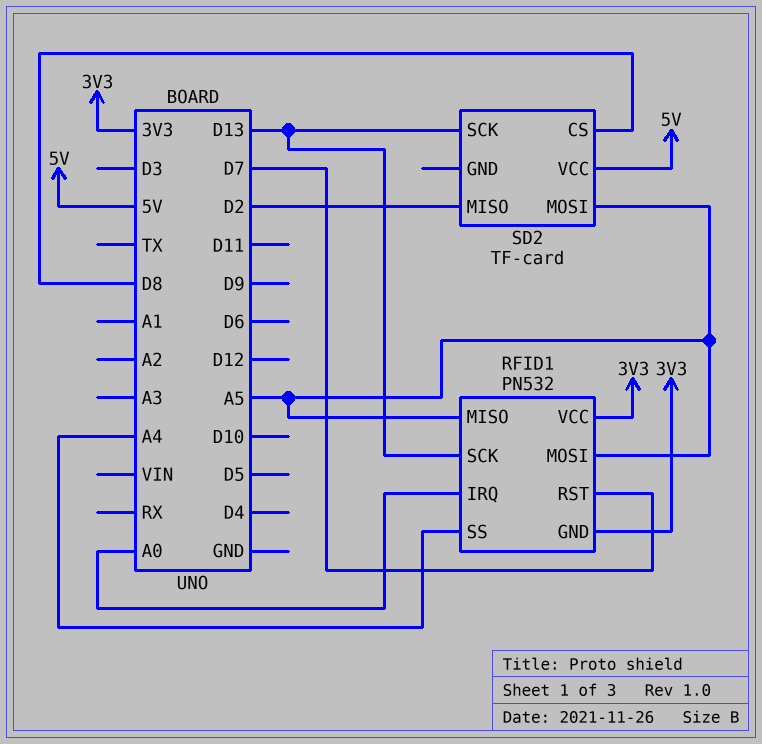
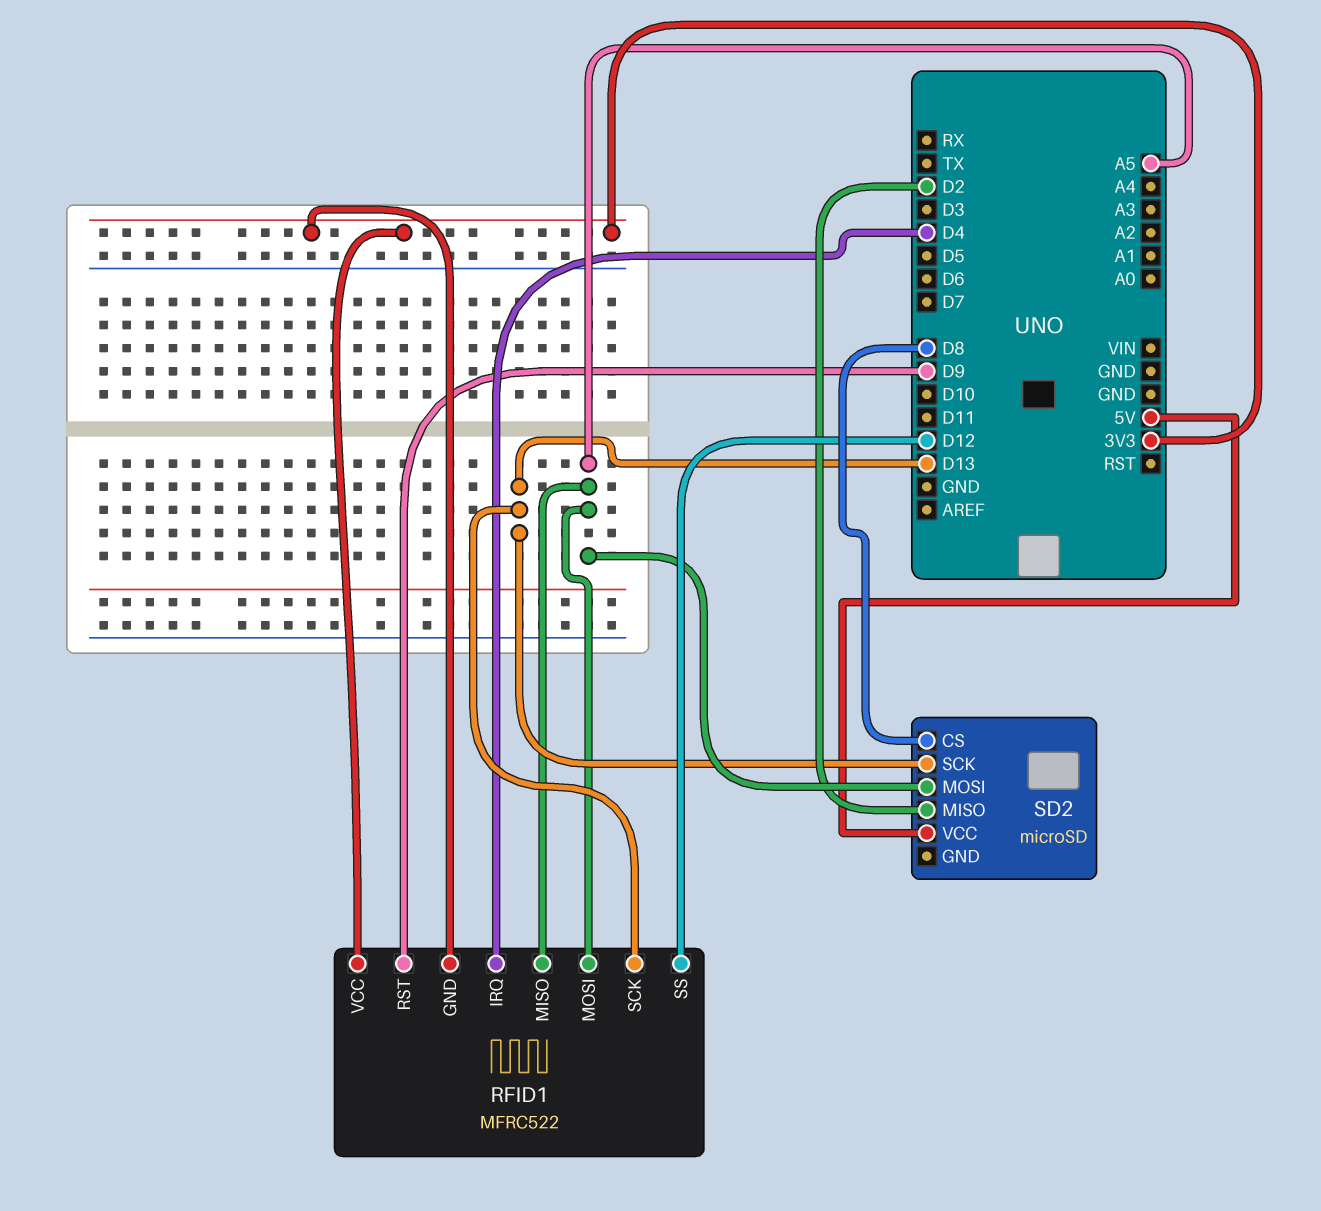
RFID1: PN532 -> MFRC522
RFID1 pin IRQ: A0 -> D4
RFID1 pin RST: D7 -> D9
RFID1 pin SS: A4 -> D12
SD2: TF-card -> microSD

